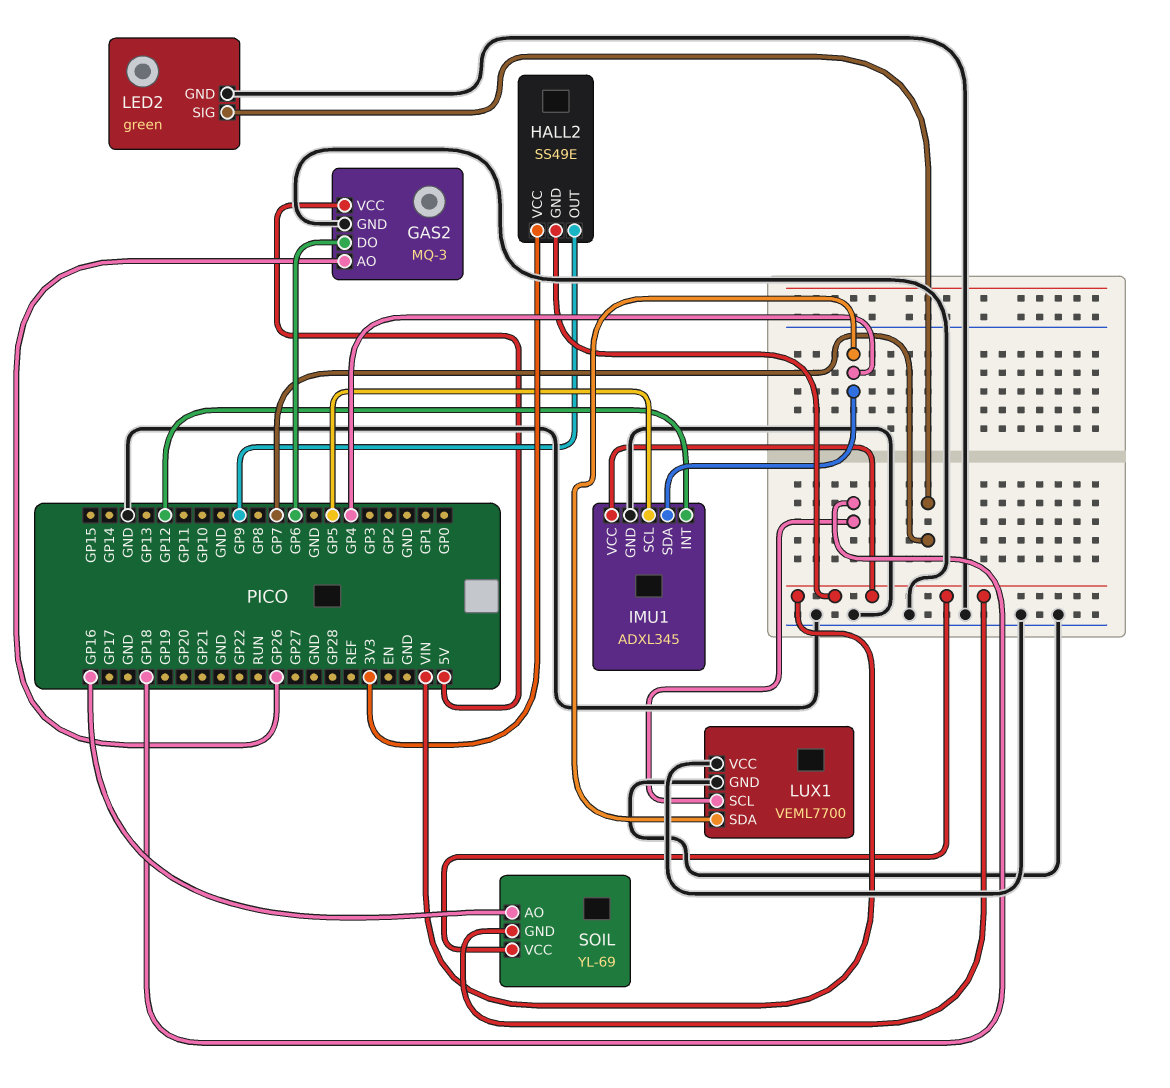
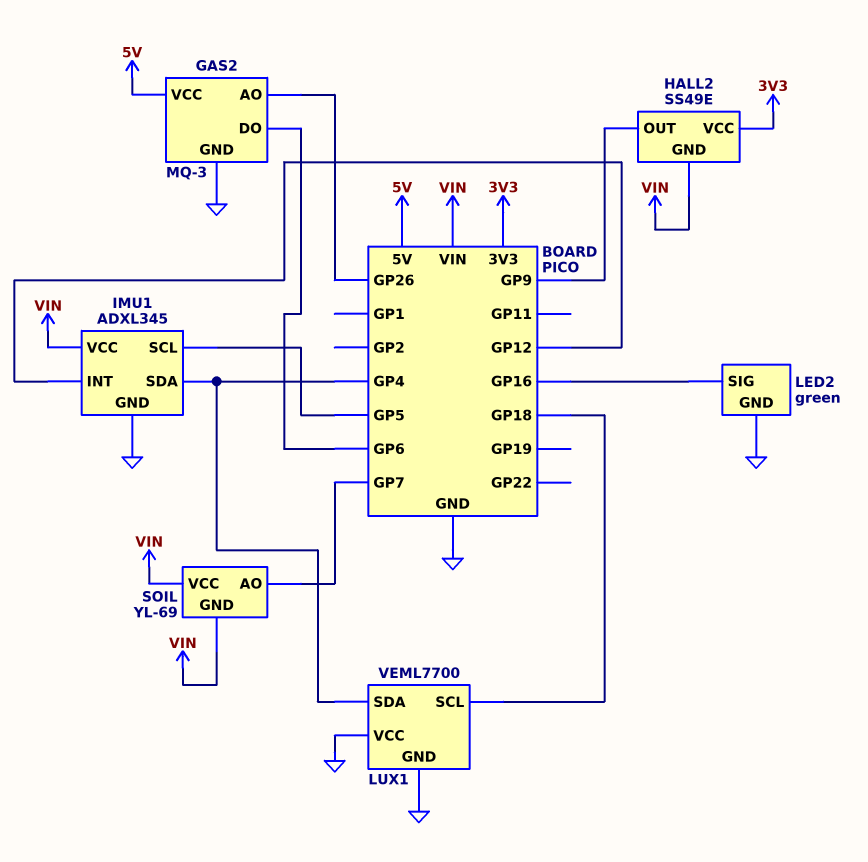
LED2 pin SIG: GP7 -> GP16
SOIL pin AO: GP16 -> GP7

